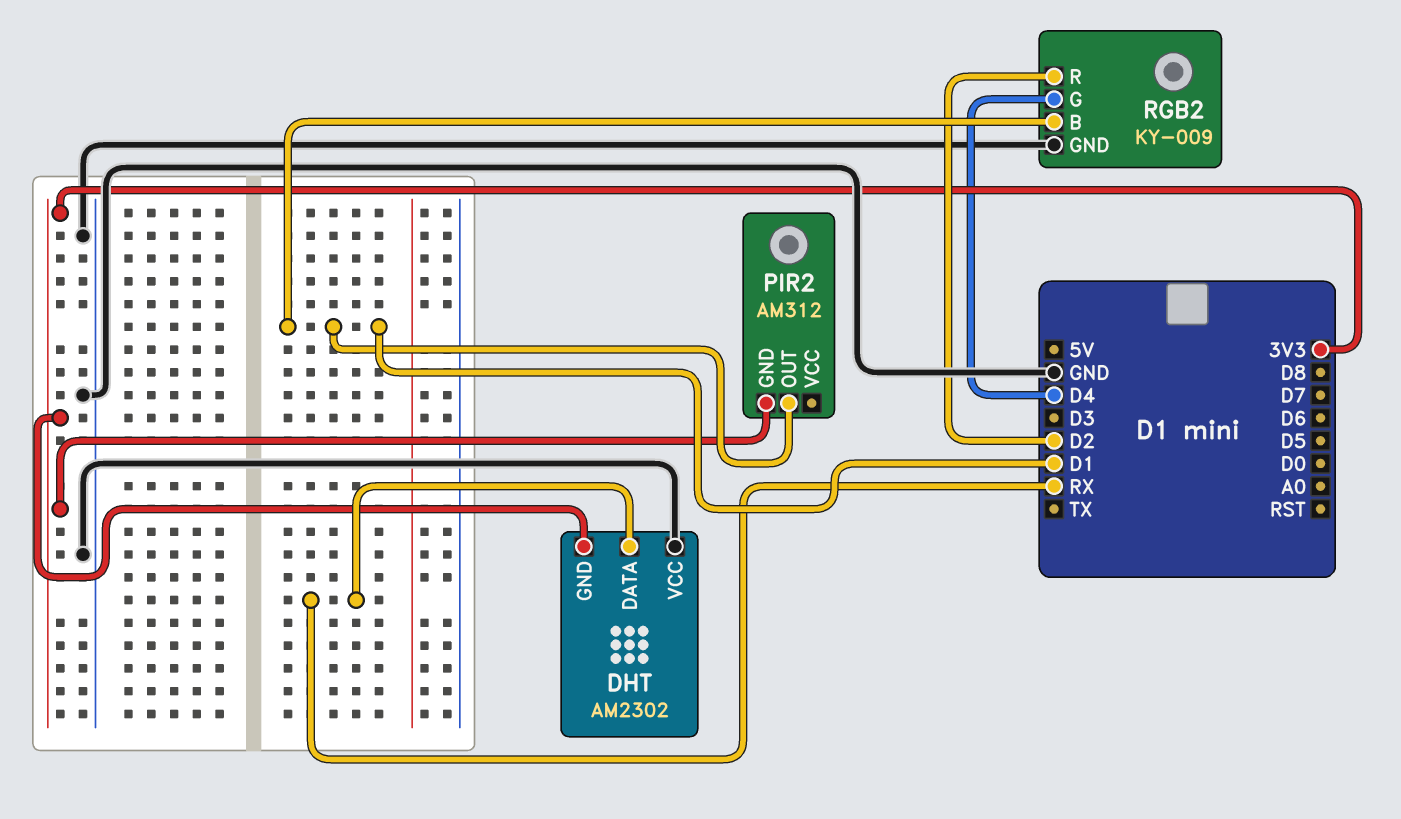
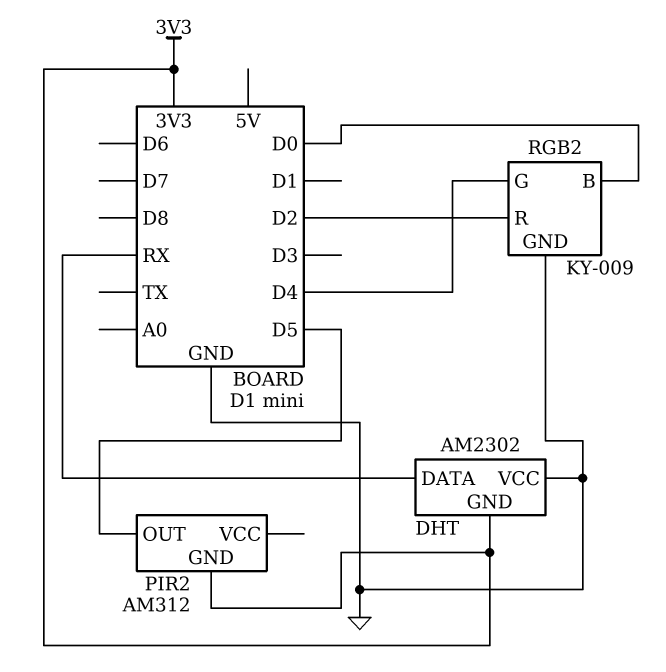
PIR2 pin OUT: D1 -> D5
RGB2 pin B: D1 -> D0

